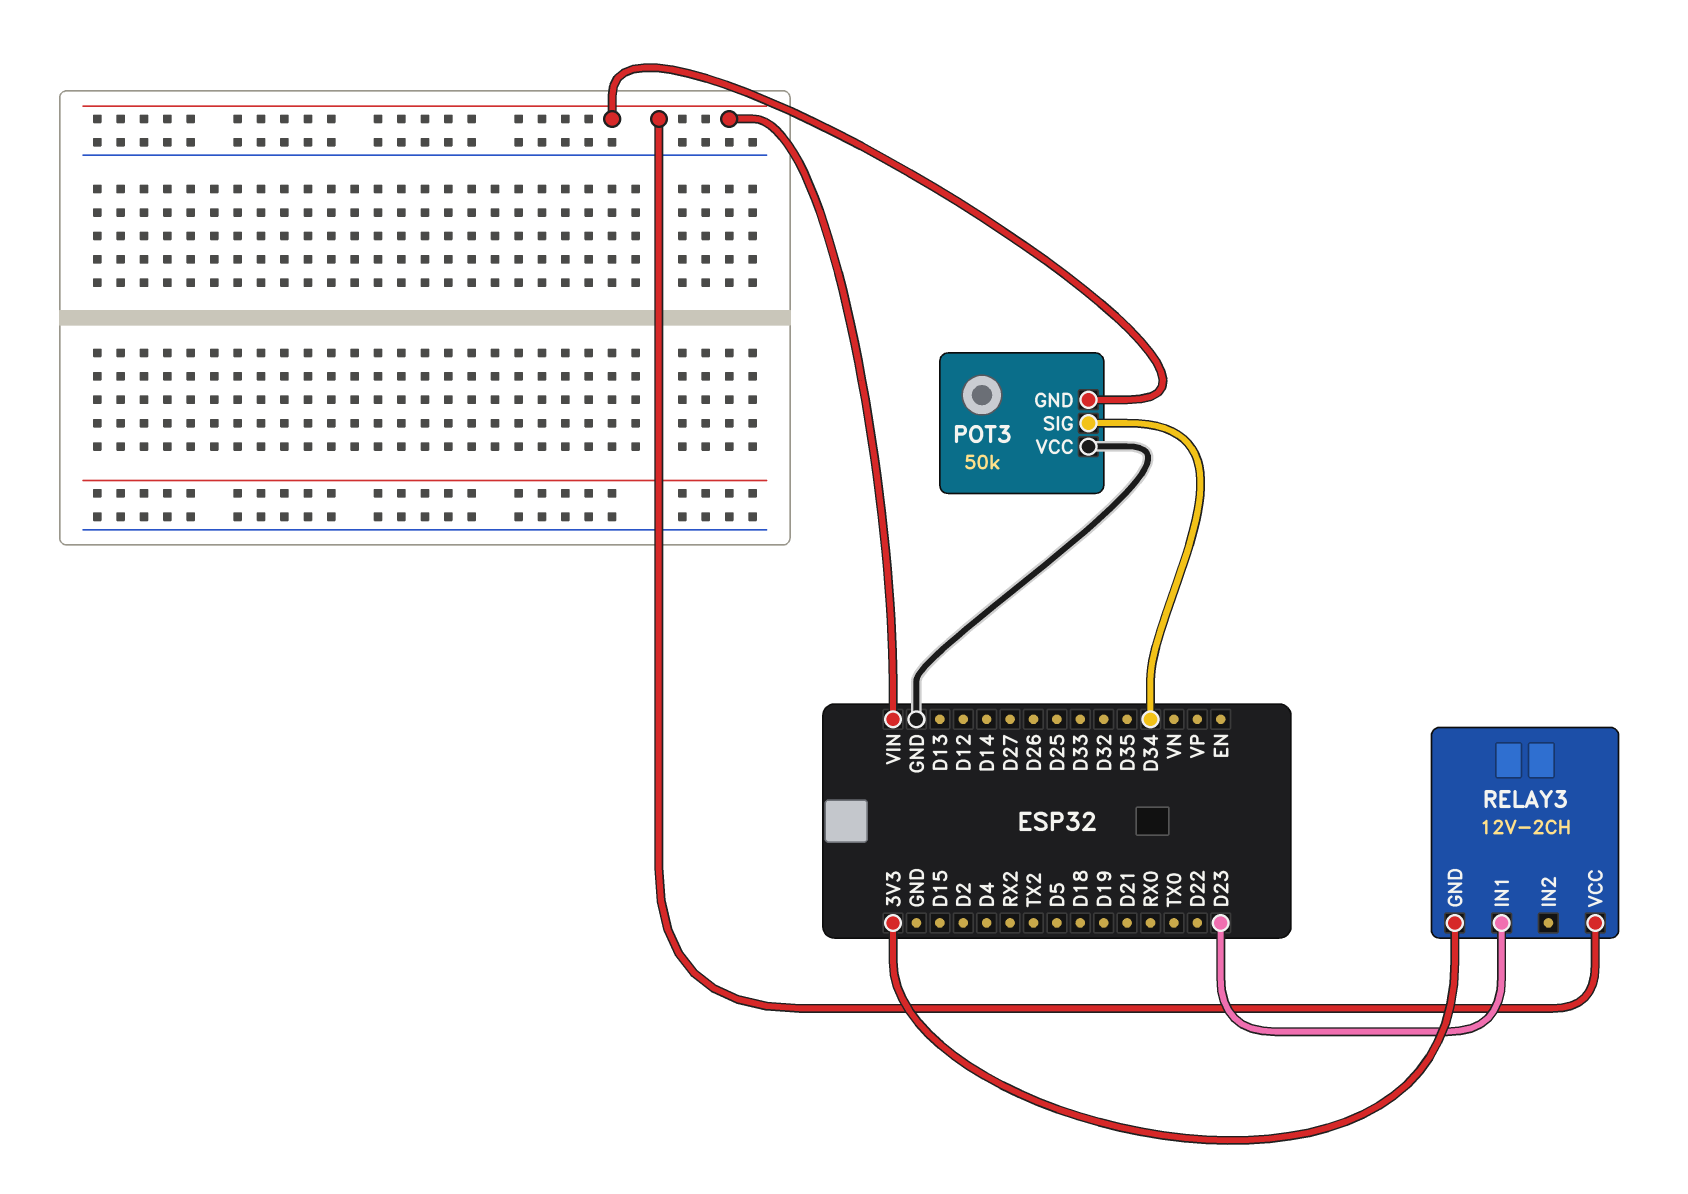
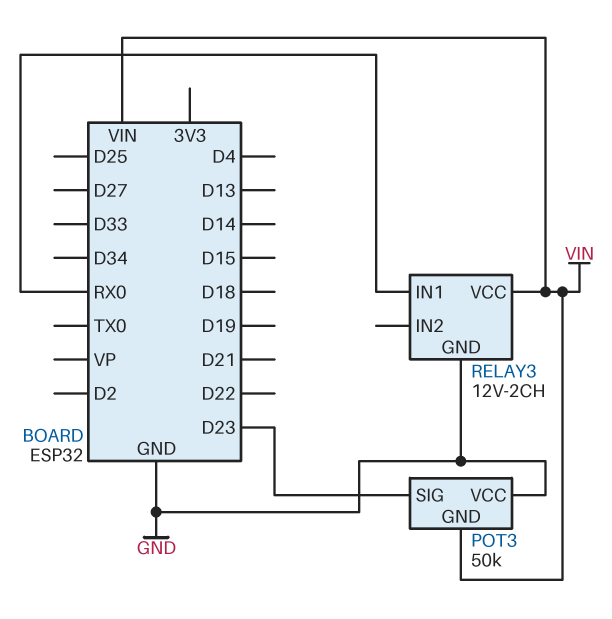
POT3 pin SIG: D34 -> D23
RELAY3 pin GND: 3V3 -> GND
RELAY3 pin IN1: D23 -> RX0

